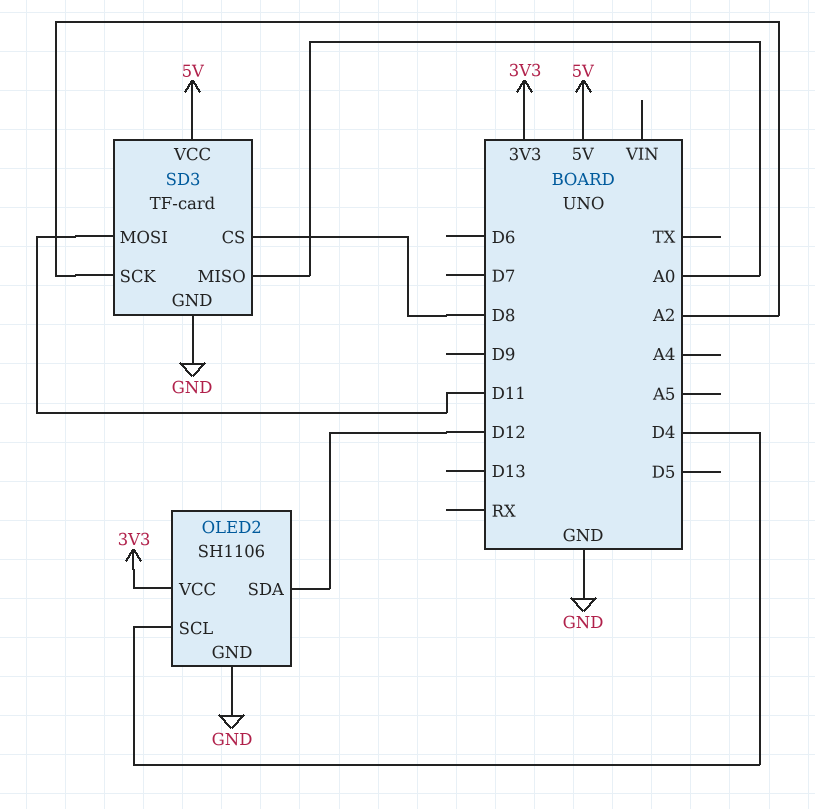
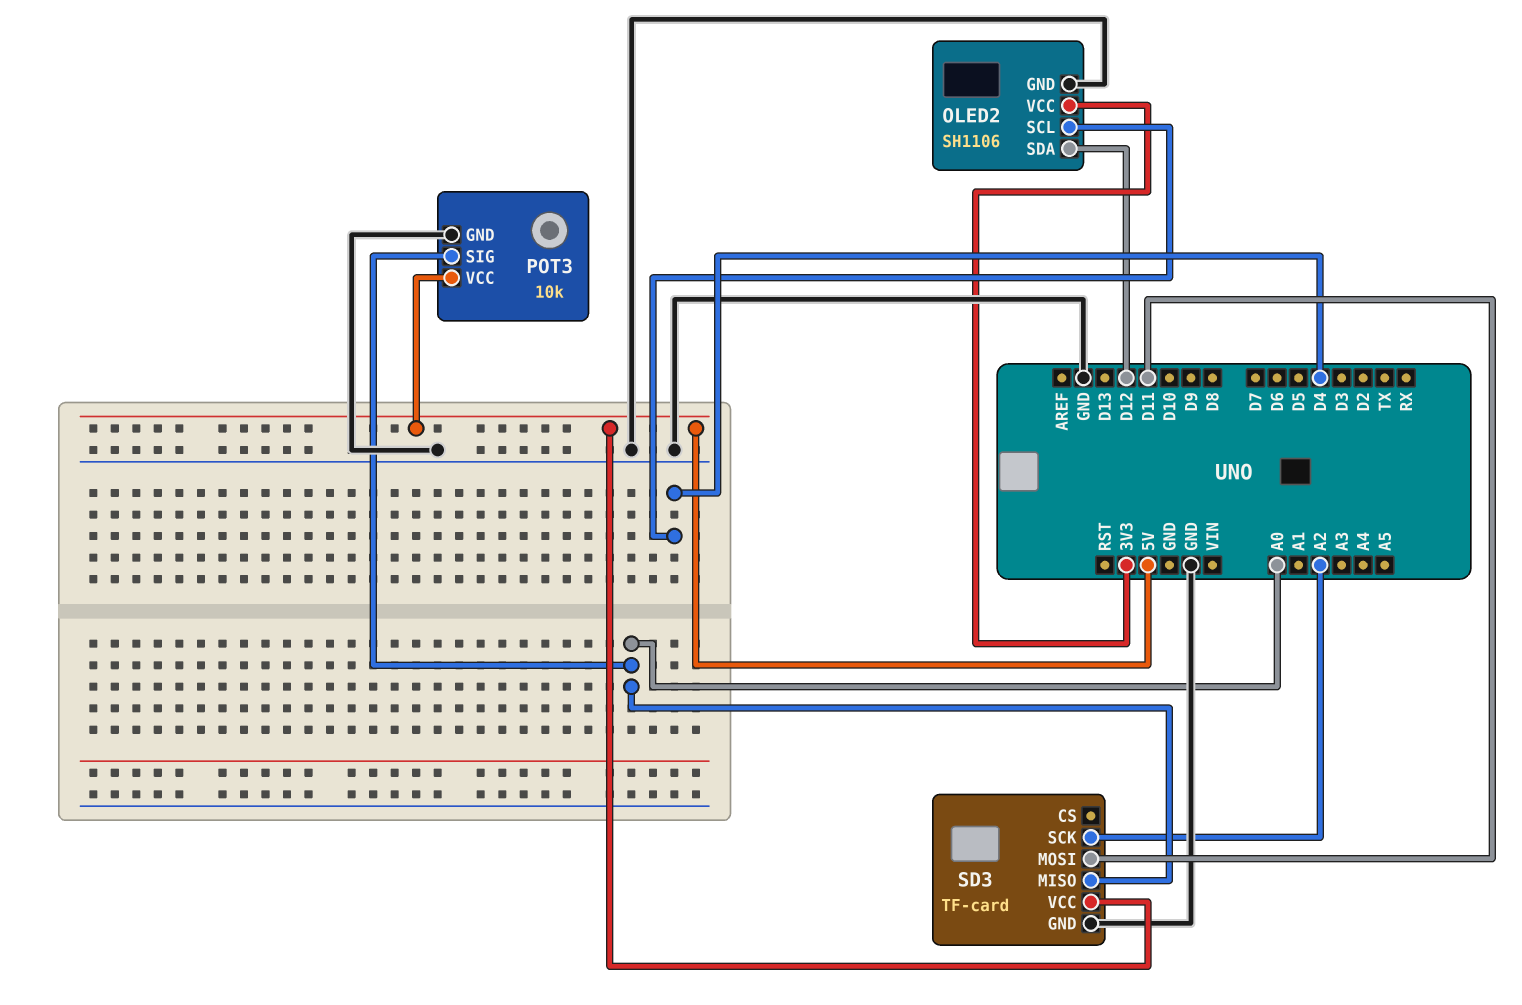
POT3: none -> 10k
POT3 pin GND: none -> GND
POT3 pin SIG: none -> A0
POT3 pin VCC: none -> 5V
SD3 pin CS: D8 -> none

